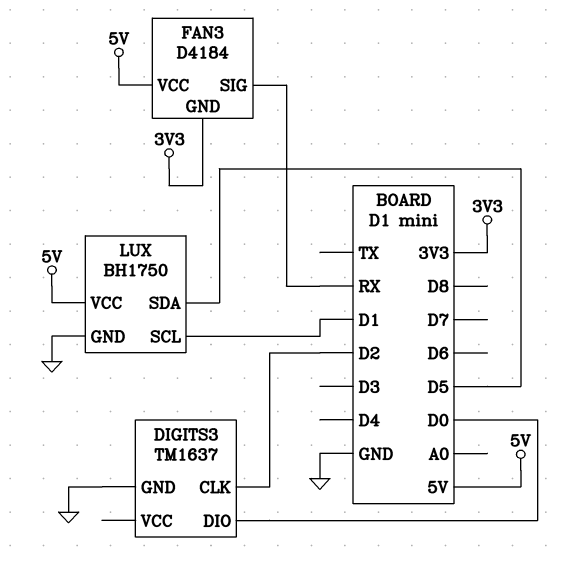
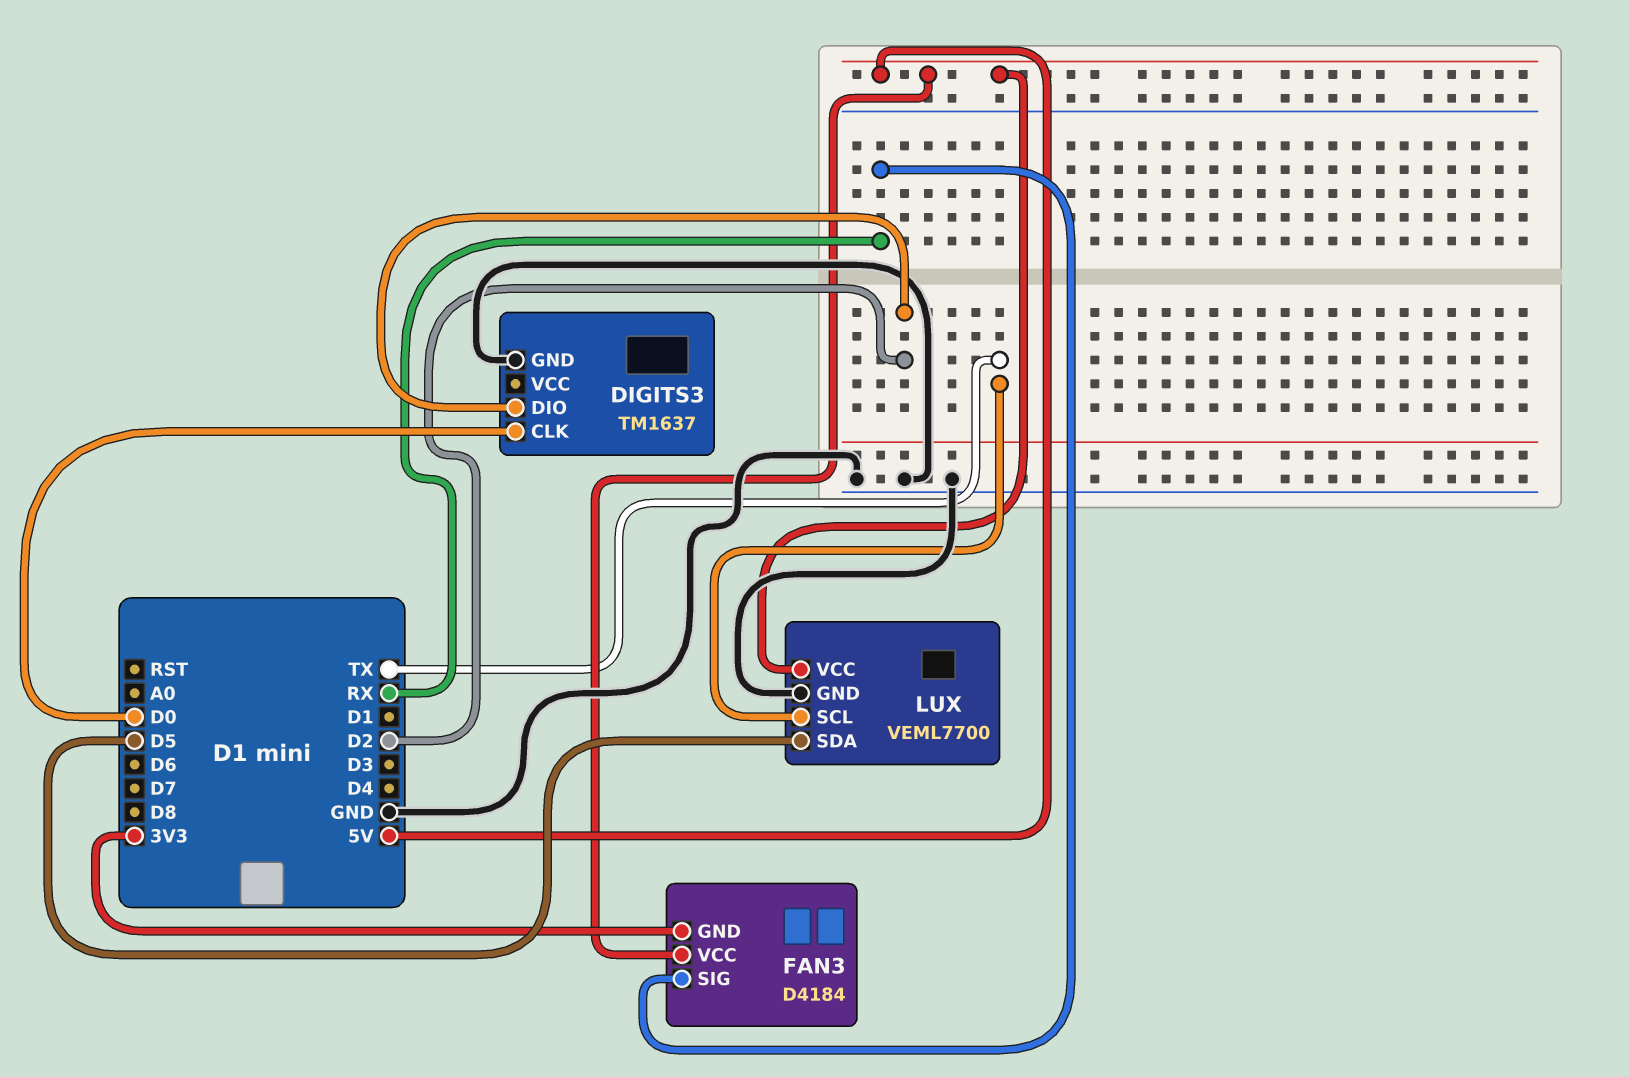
DIGITS3 pin CLK: D2 -> D0
DIGITS3 pin DIO: D0 -> D2
LUX: BH1750 -> VEML7700
LUX pin SCL: D1 -> TX

